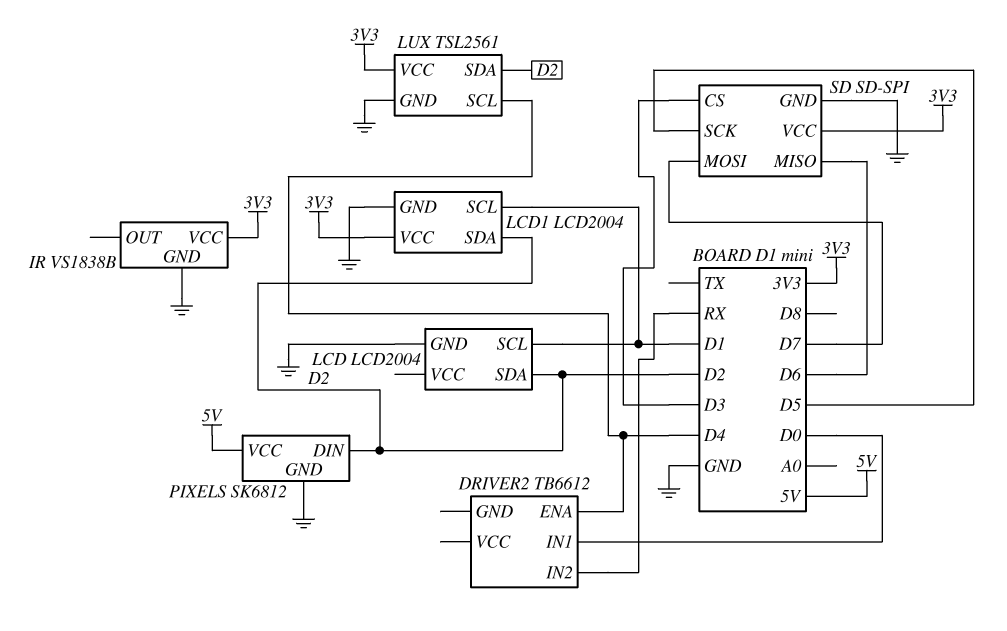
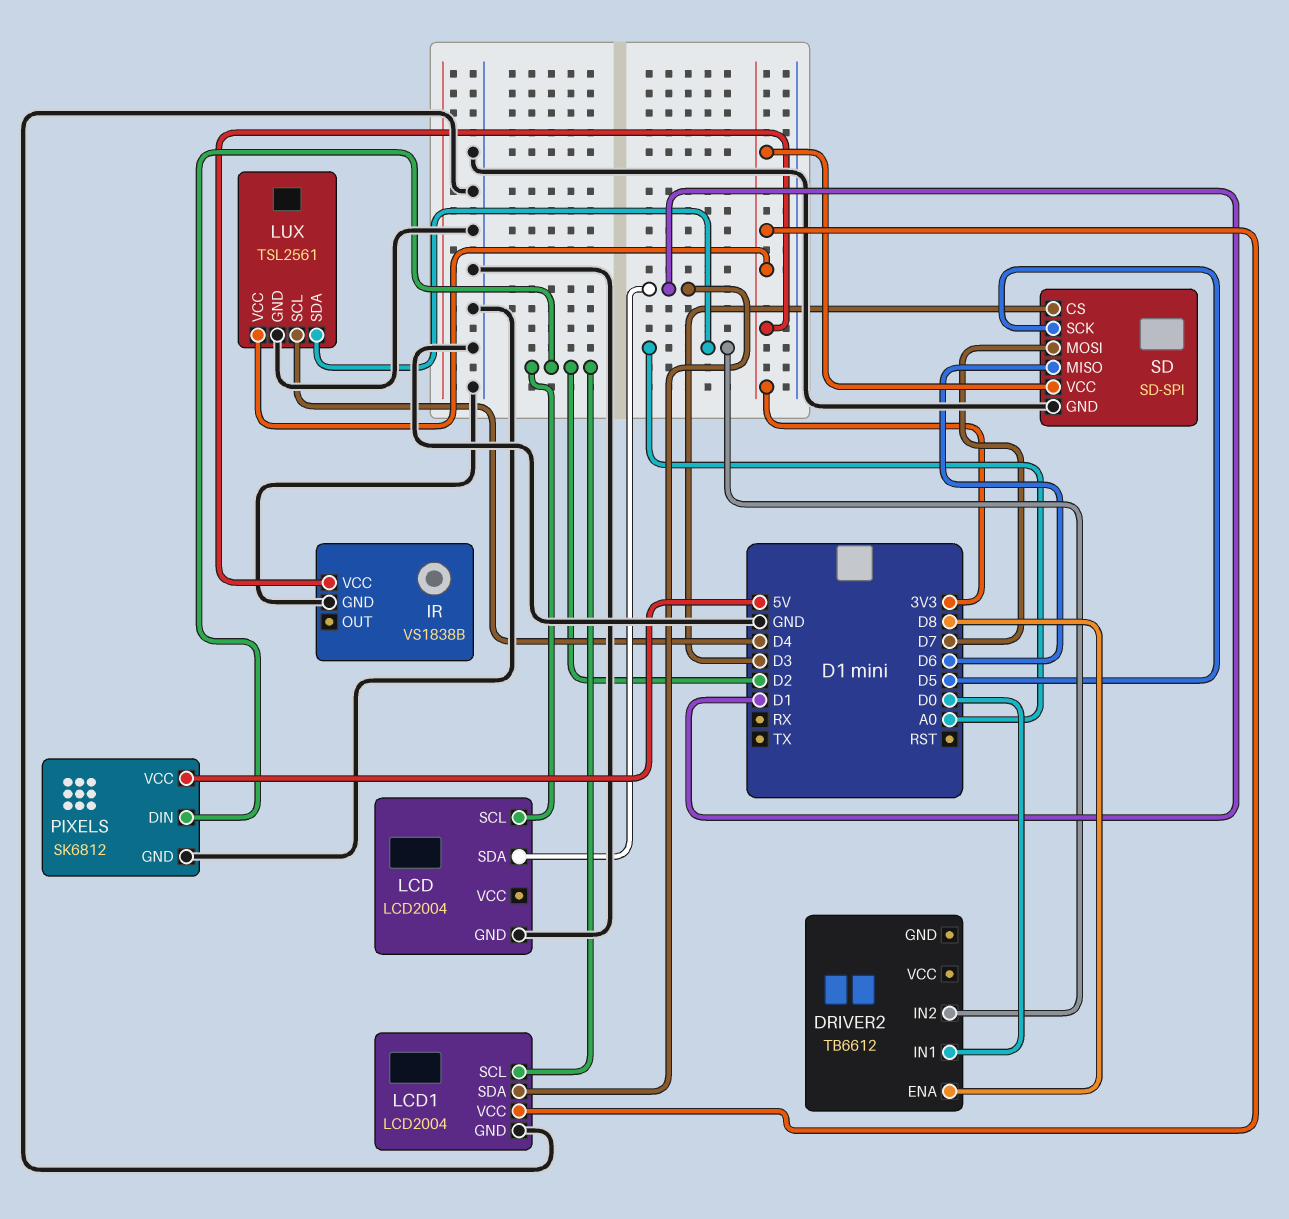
DRIVER2 pin ENA: D4 -> D8
DRIVER2 pin IN2: RX -> A0
LCD pin SCL: D1 -> D2
LCD pin SDA: D2 -> D1
LCD1 pin SCL: D1 -> D2
LCD1 pin SDA: D2 -> D1
LUX pin SDA: D2 -> A0

